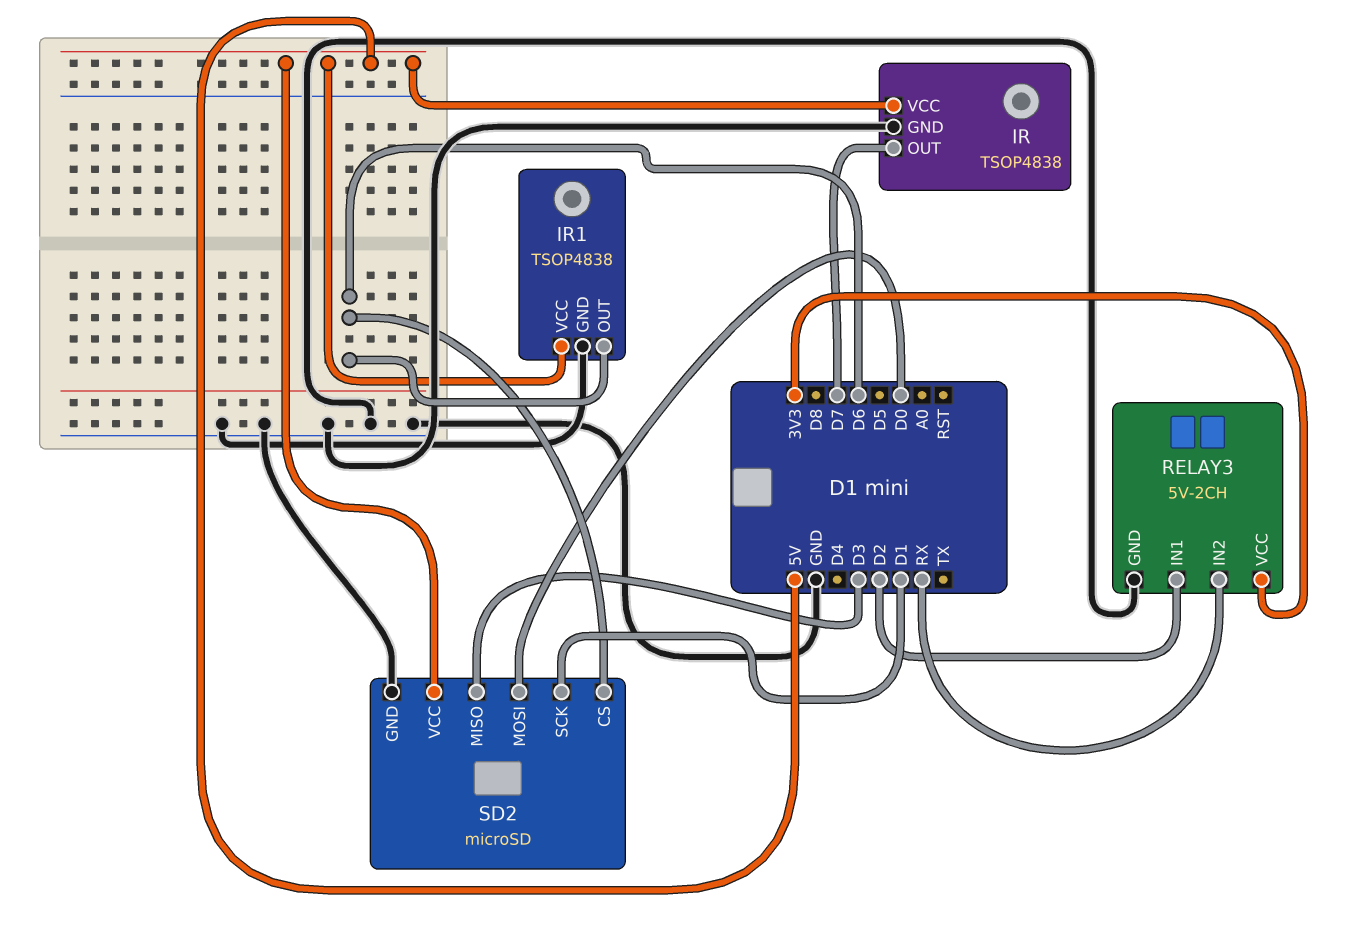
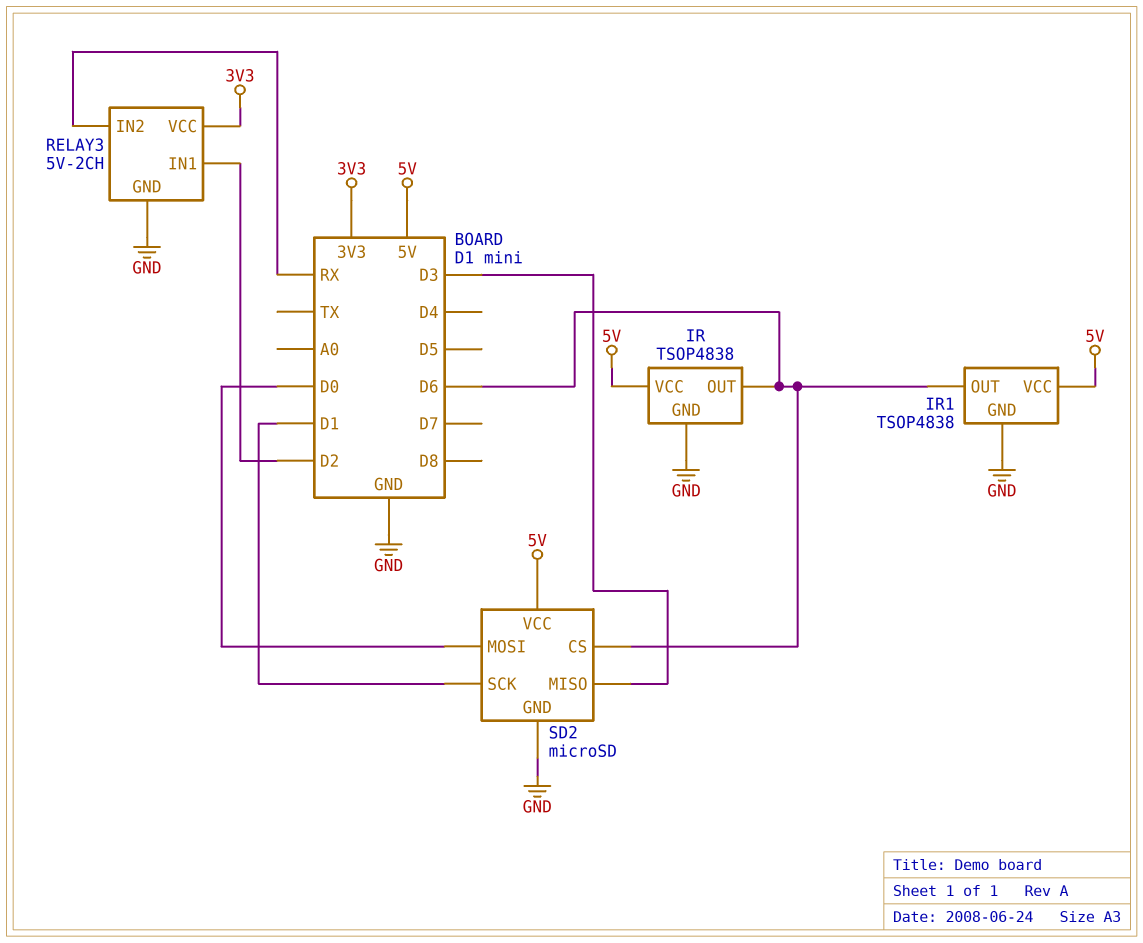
IR pin OUT: D7 -> D6

